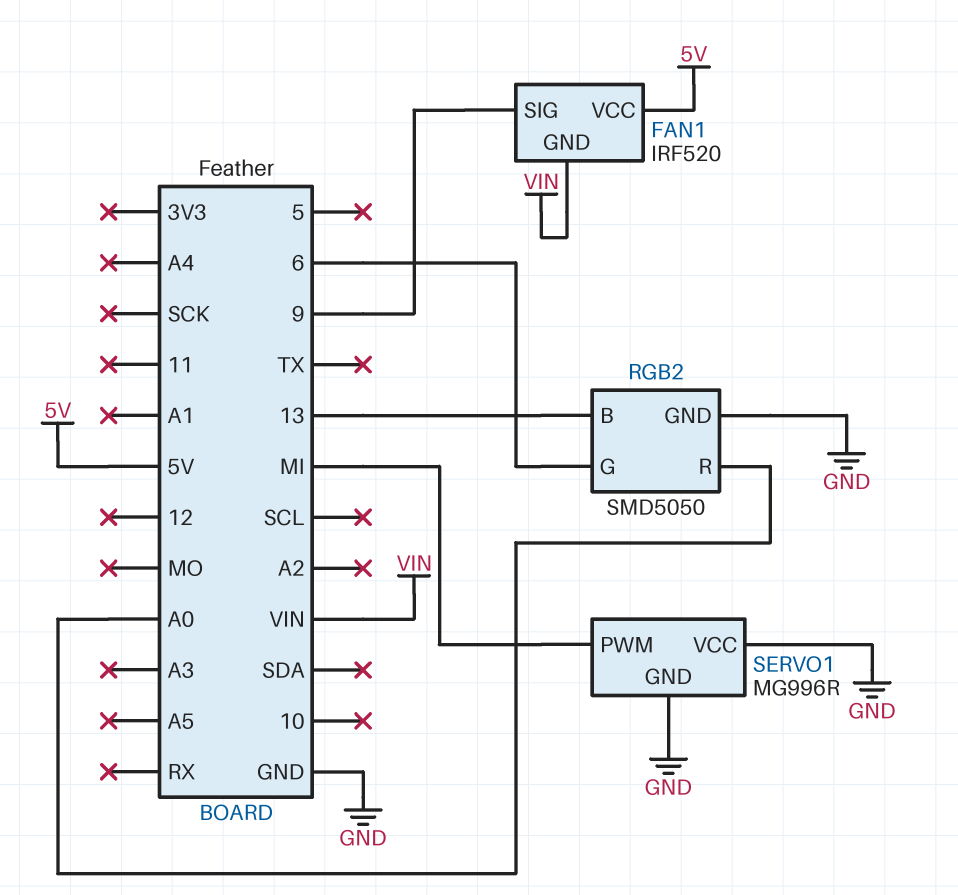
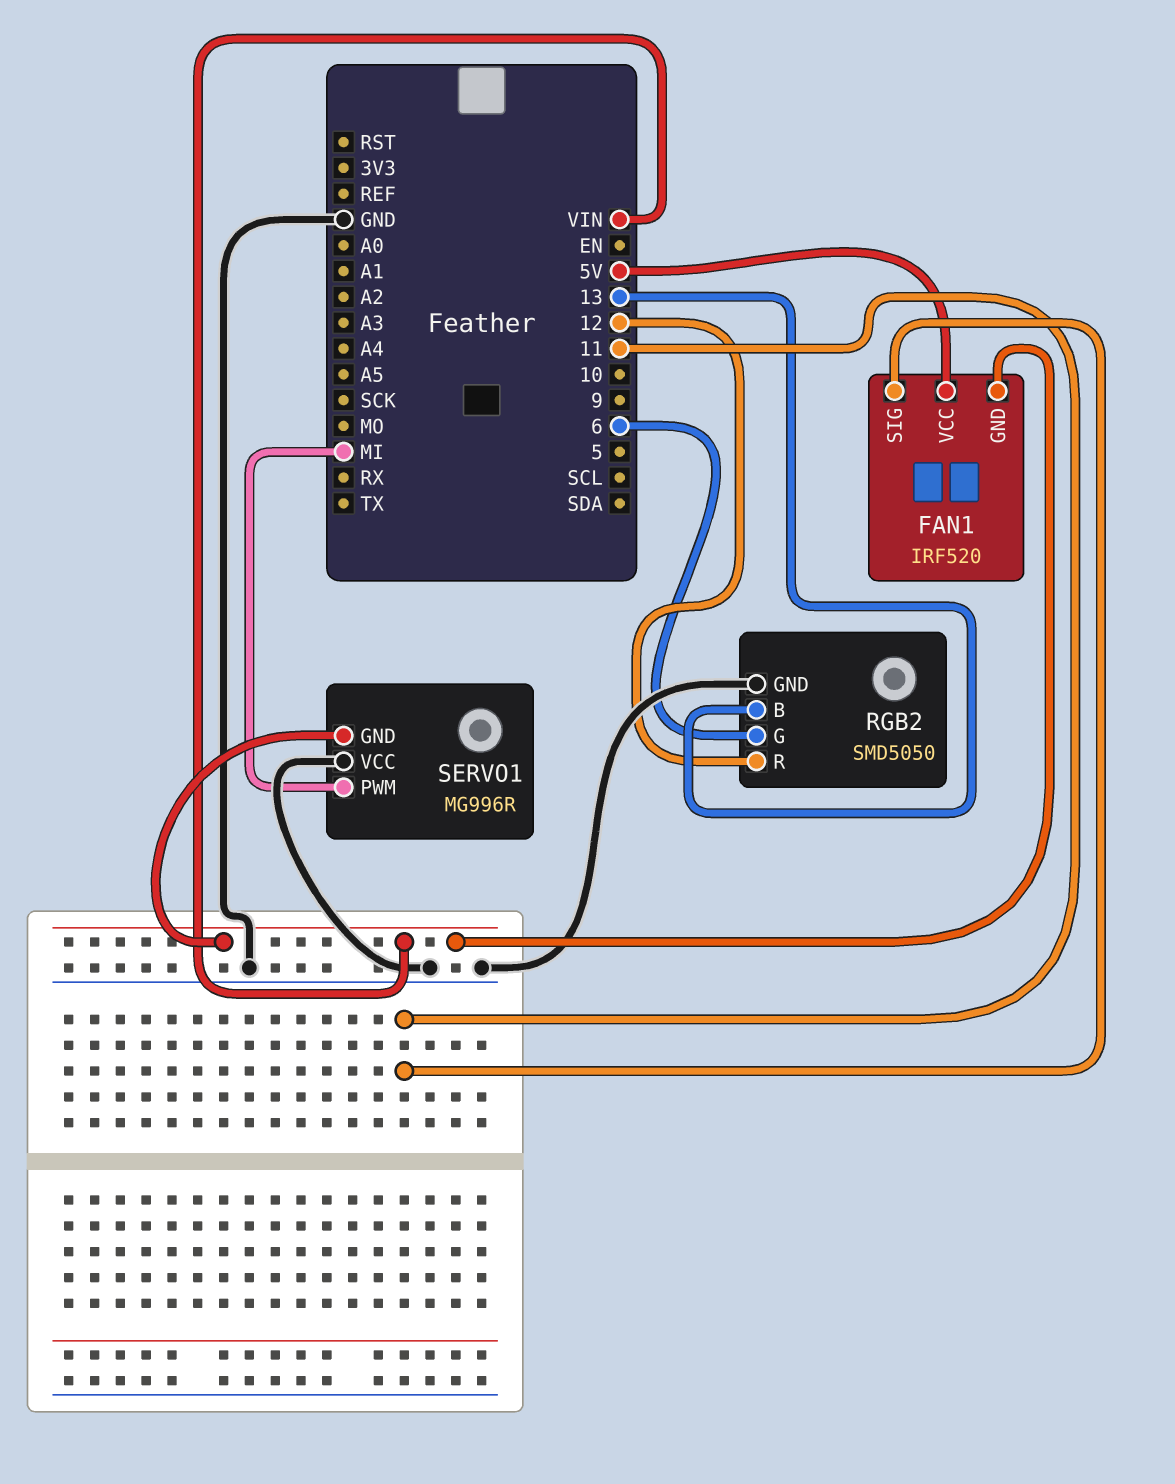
FAN1 pin SIG: 9 -> 11
RGB2 pin R: A0 -> 12
SERVO1 pin GND: GND -> VIN

